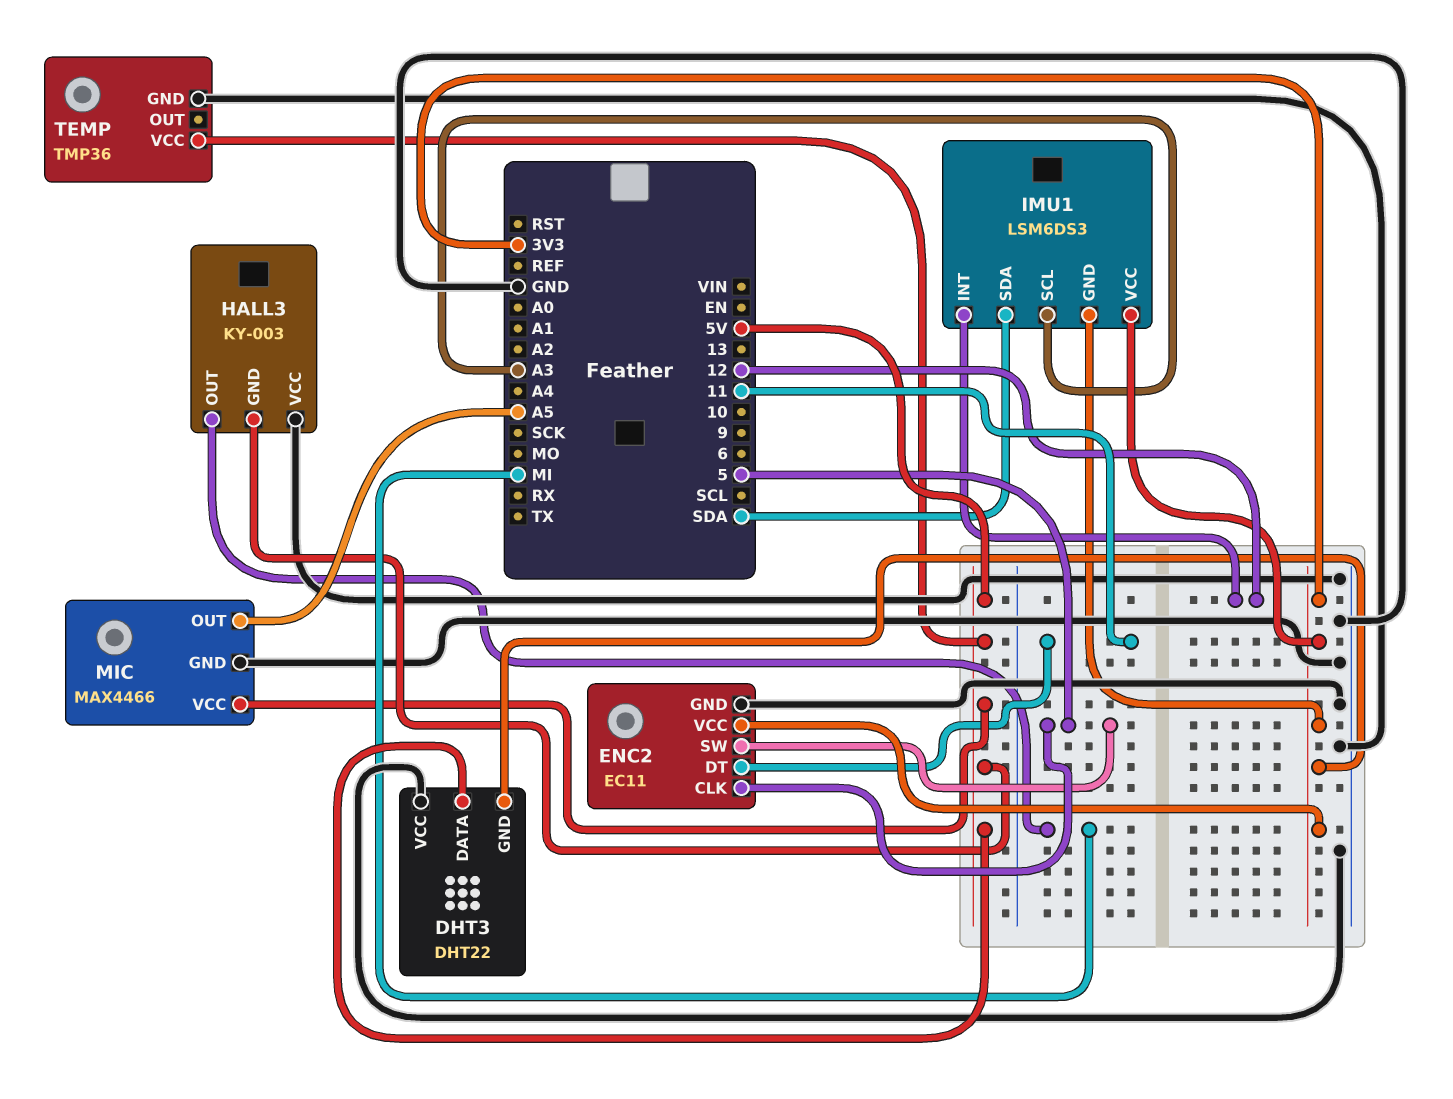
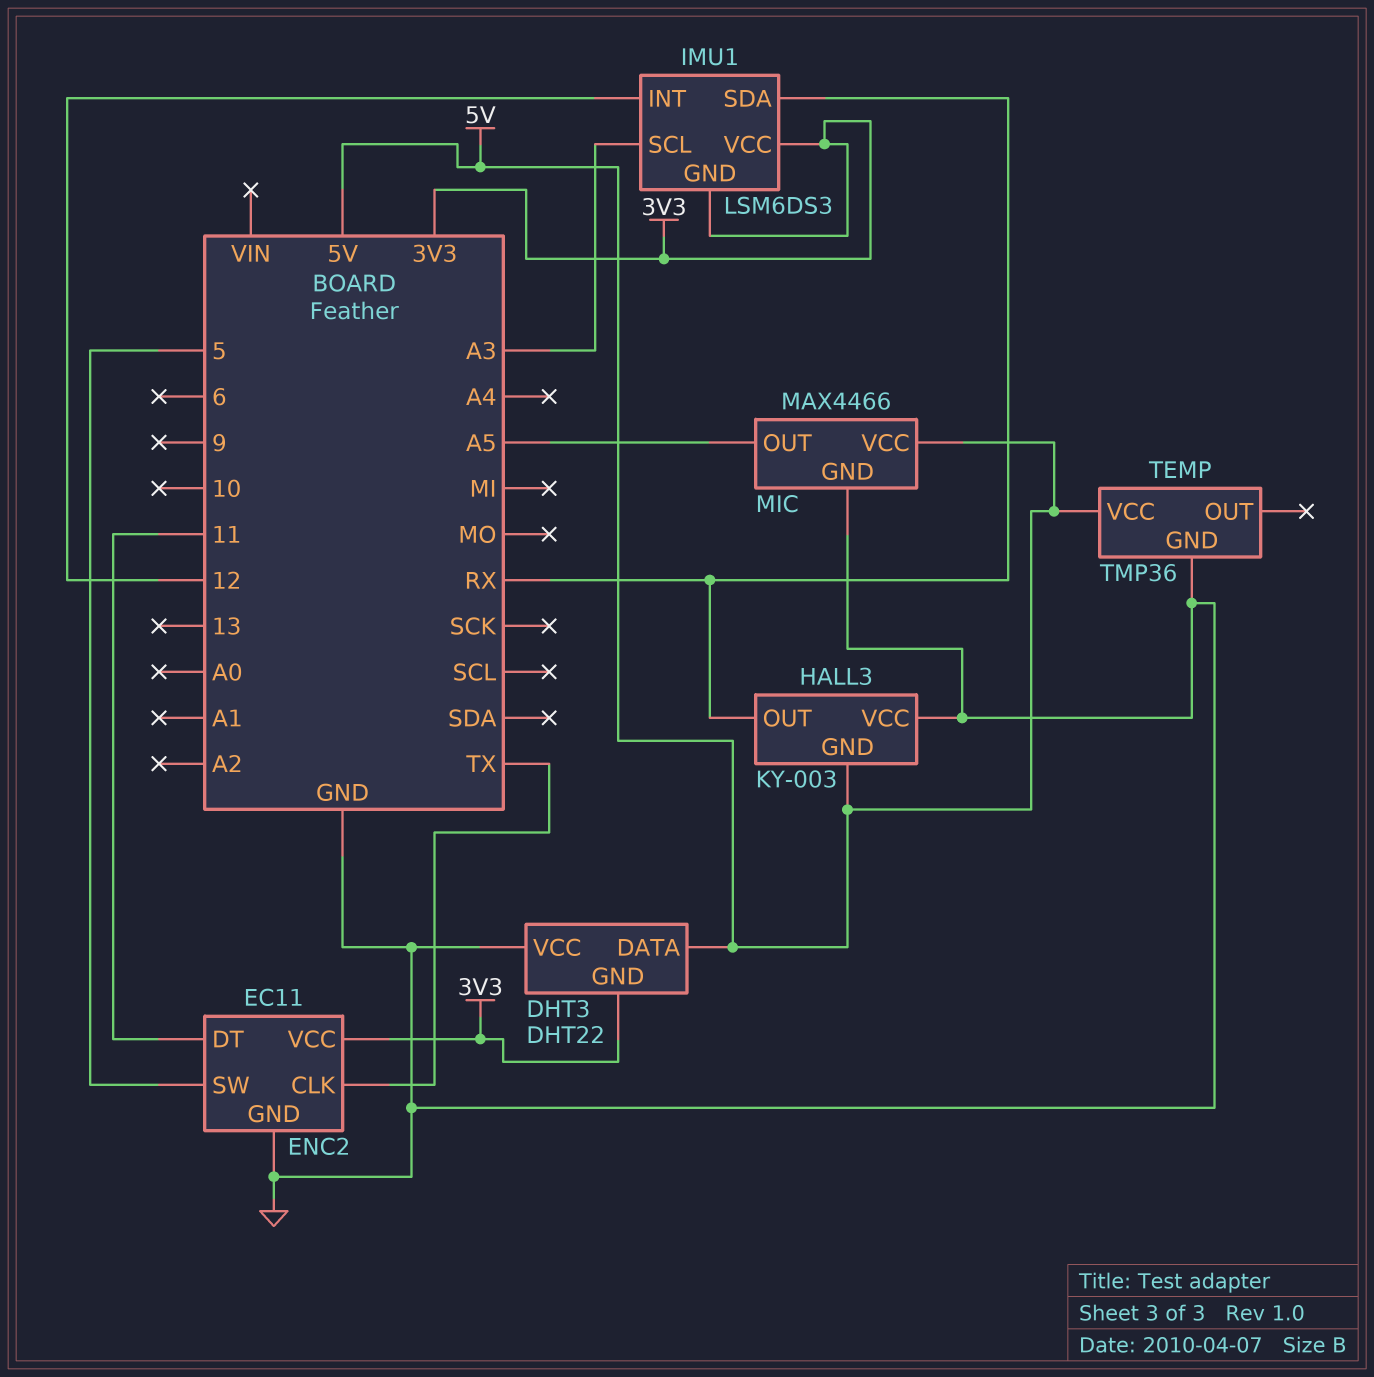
ENC2 pin CLK: 5 -> TX
HALL3 pin OUT: MI -> RX
IMU1 pin SDA: SDA -> RX

